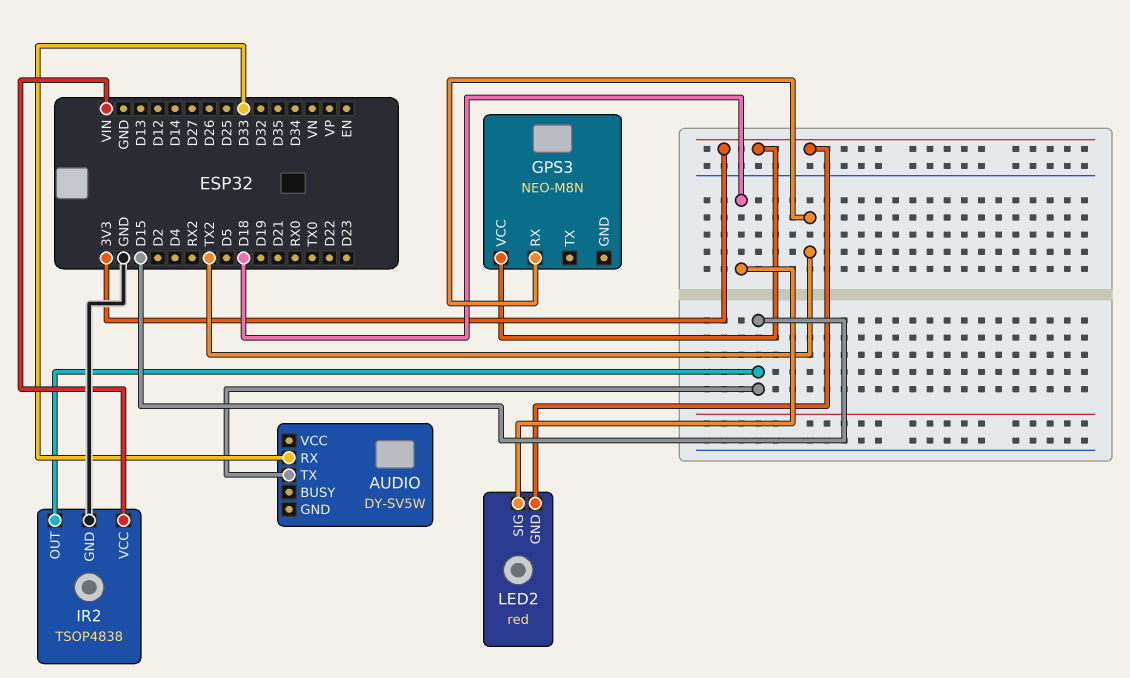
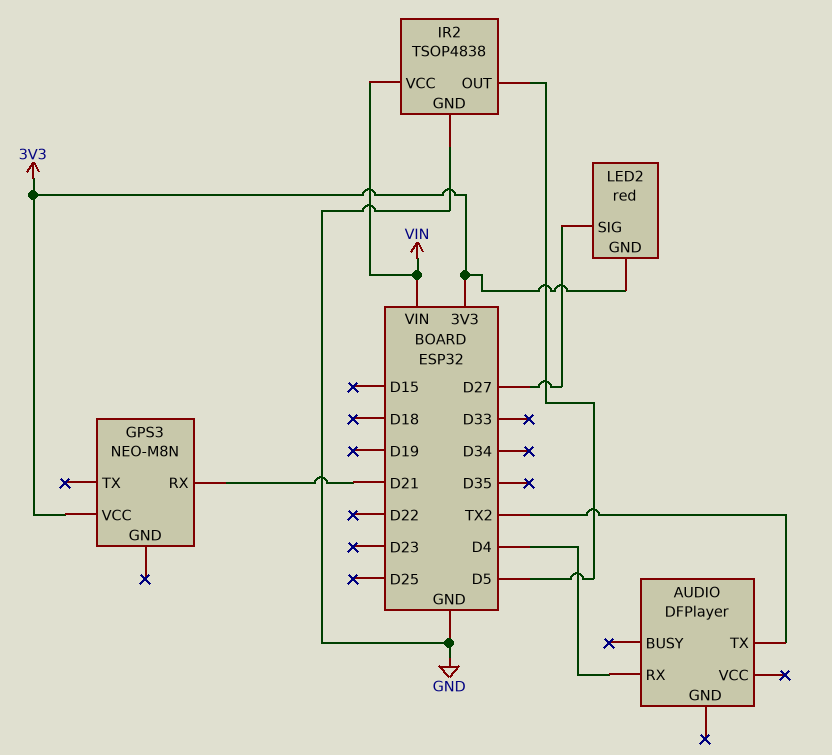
AUDIO: DY-SV5W -> DFPlayer
AUDIO pin RX: D33 -> D4
AUDIO pin TX: D15 -> TX2
GPS3 pin RX: TX2 -> D21
IR2 pin OUT: D15 -> D5
LED2 pin SIG: D18 -> D27

